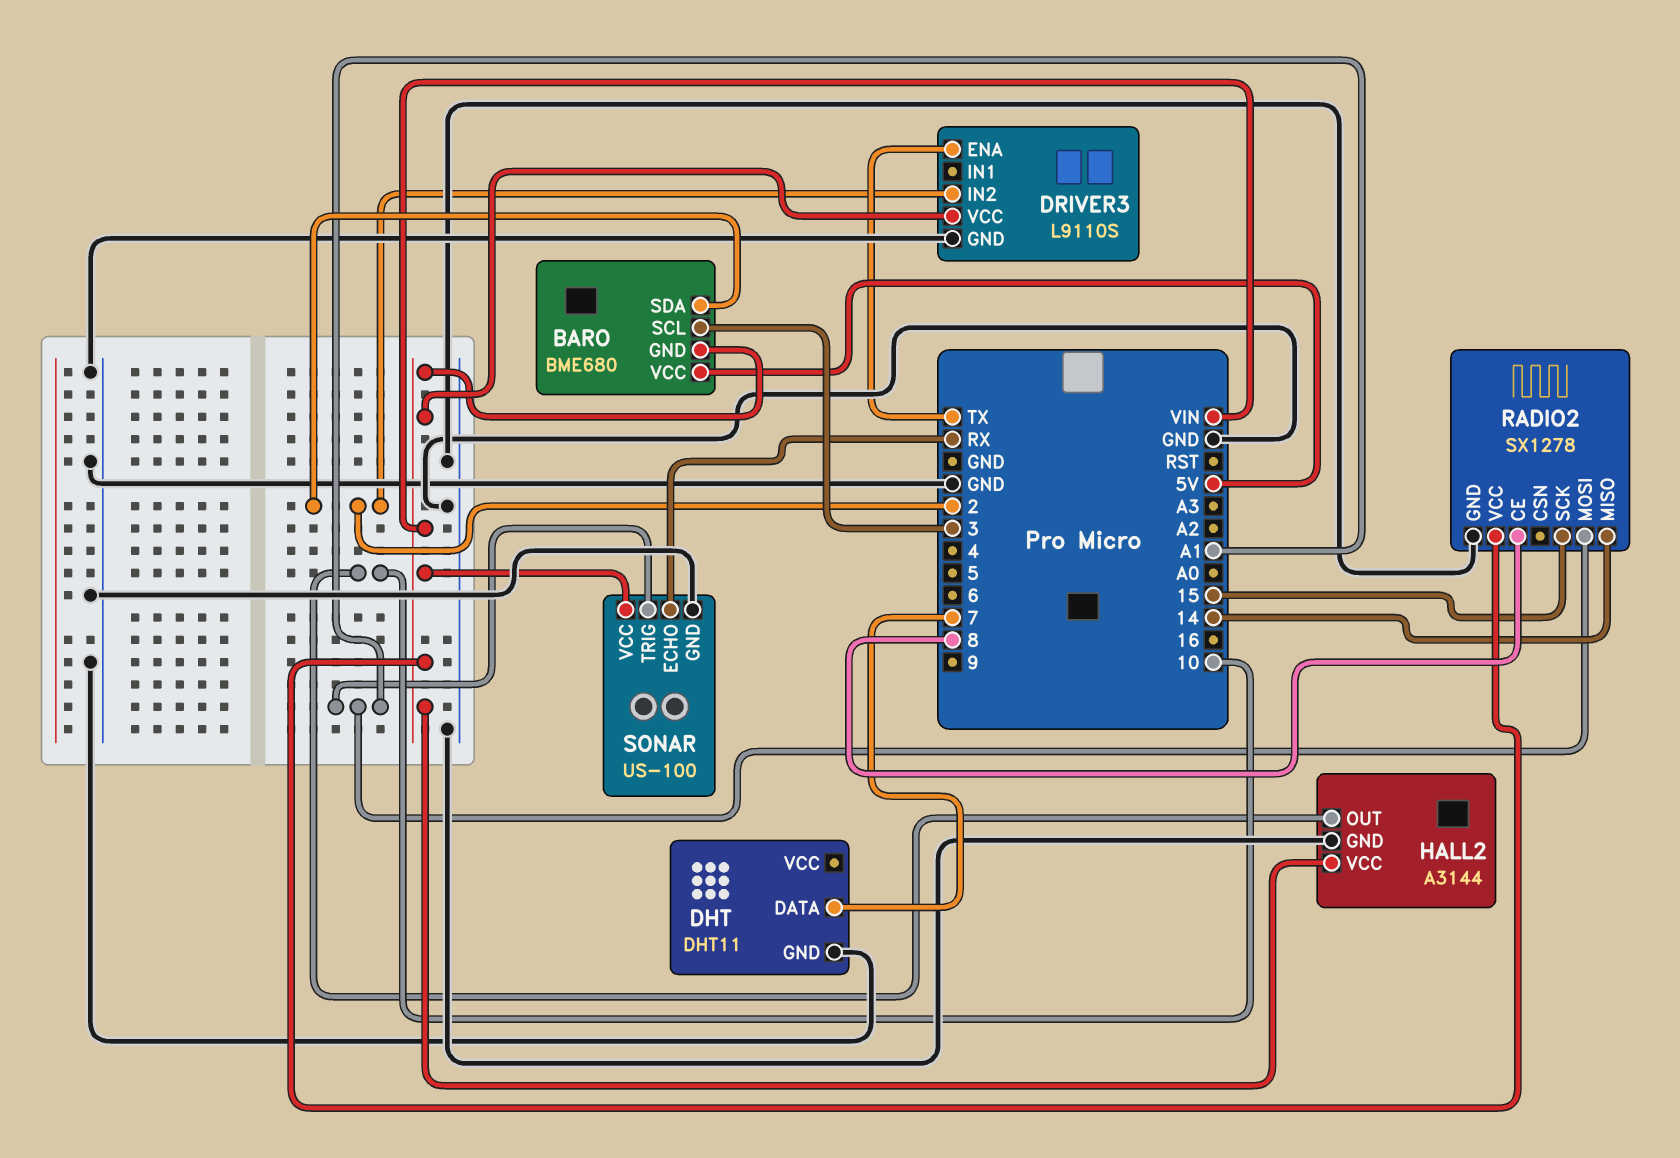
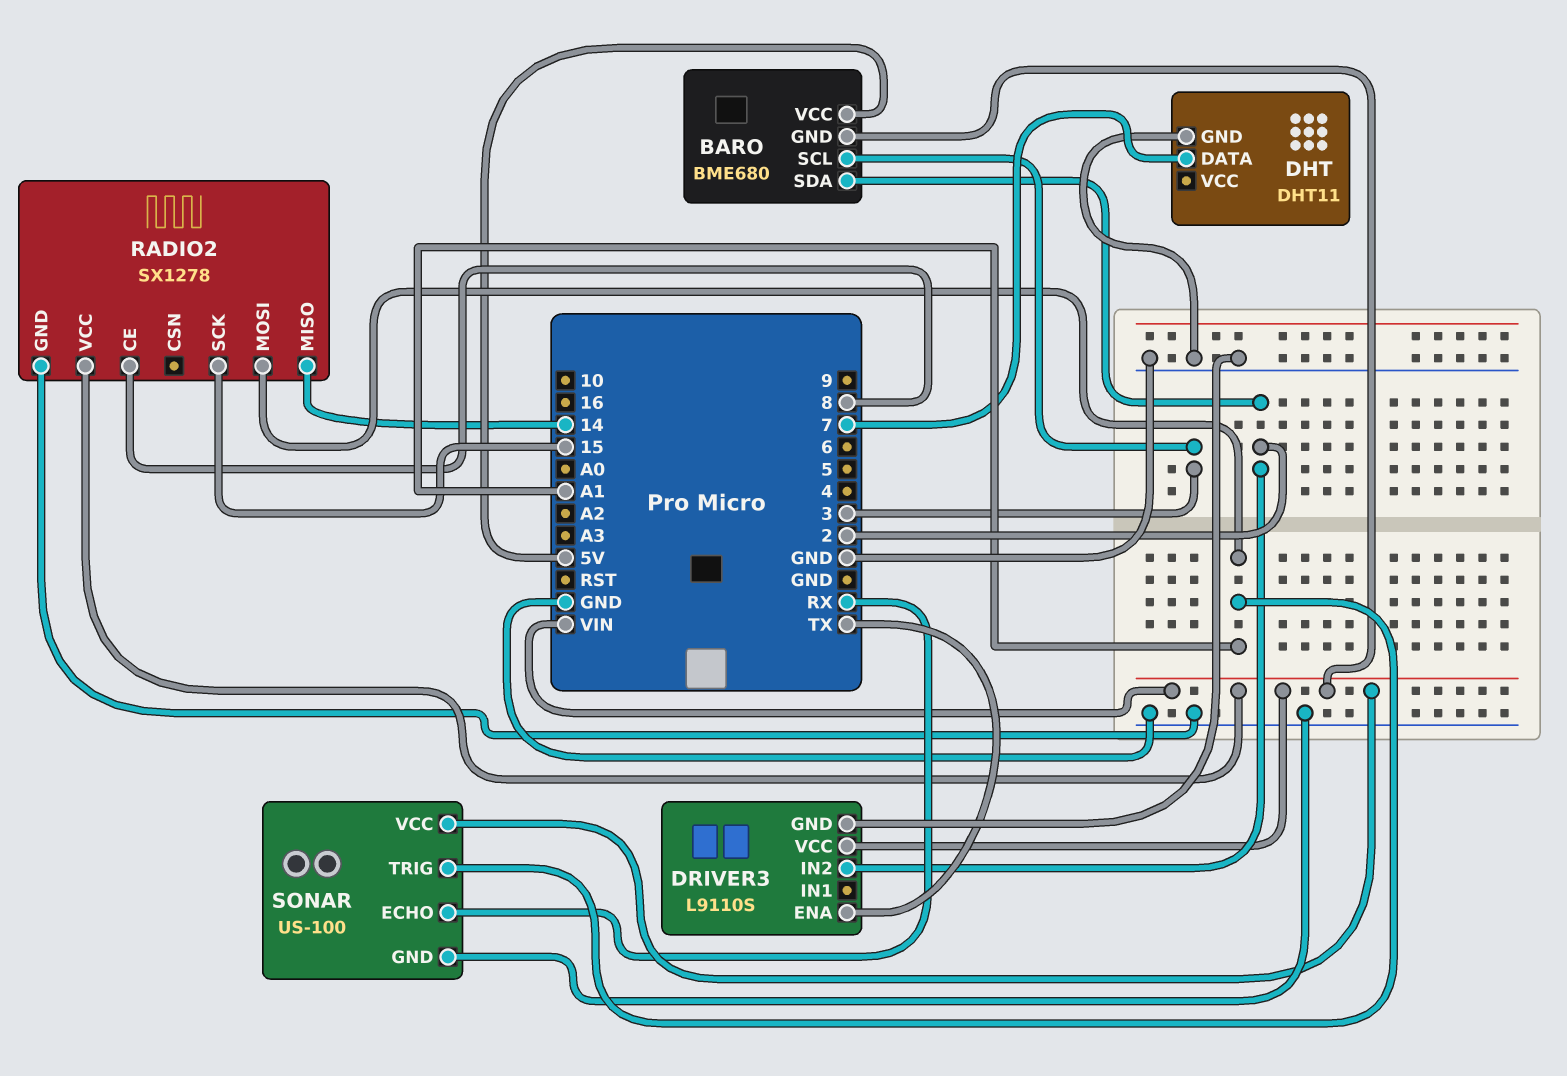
HALL2: A3144 -> none
HALL2 pin GND: GND -> none
HALL2 pin OUT: 10 -> none
HALL2 pin VCC: VIN -> none

